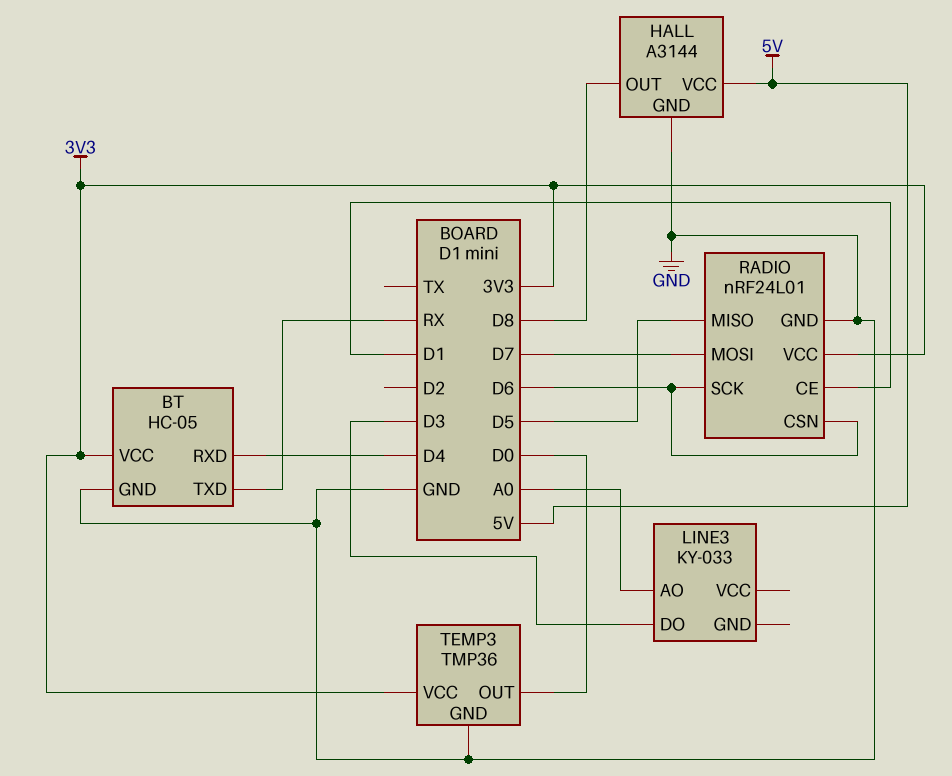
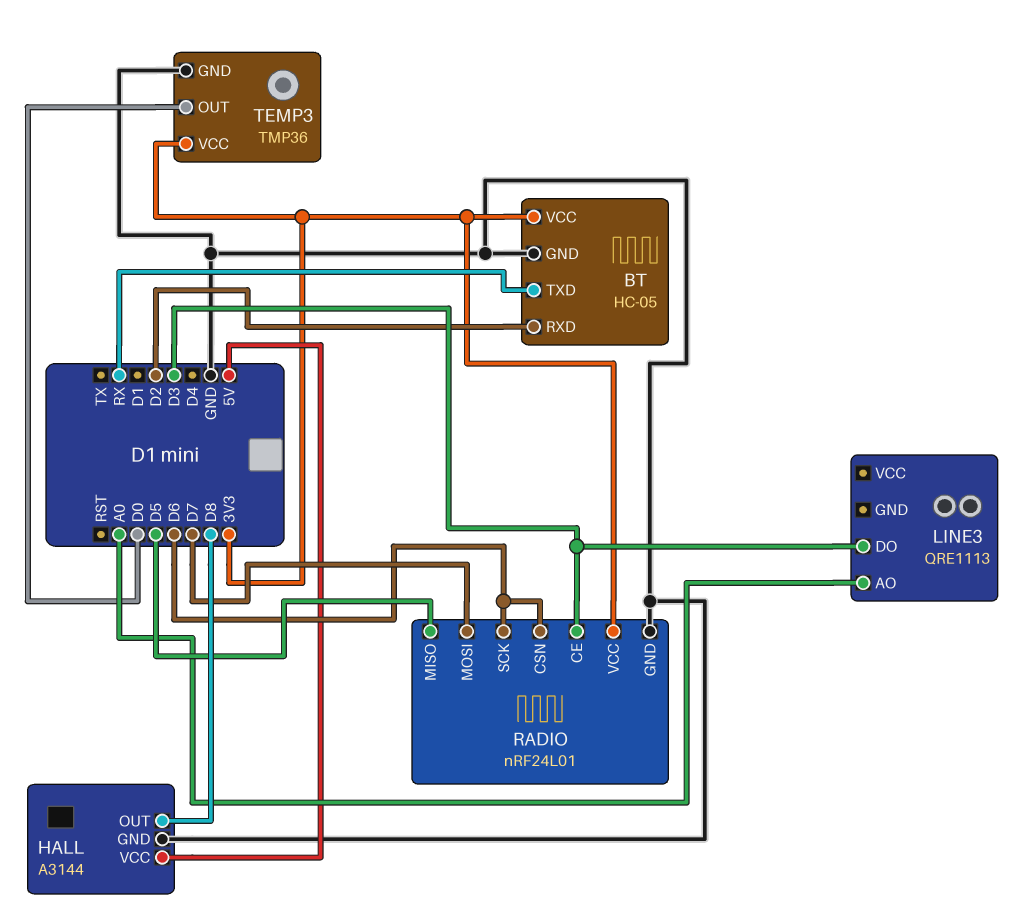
BT pin RXD: D4 -> D2
LINE3: KY-033 -> QRE1113
RADIO pin CE: D1 -> D3

